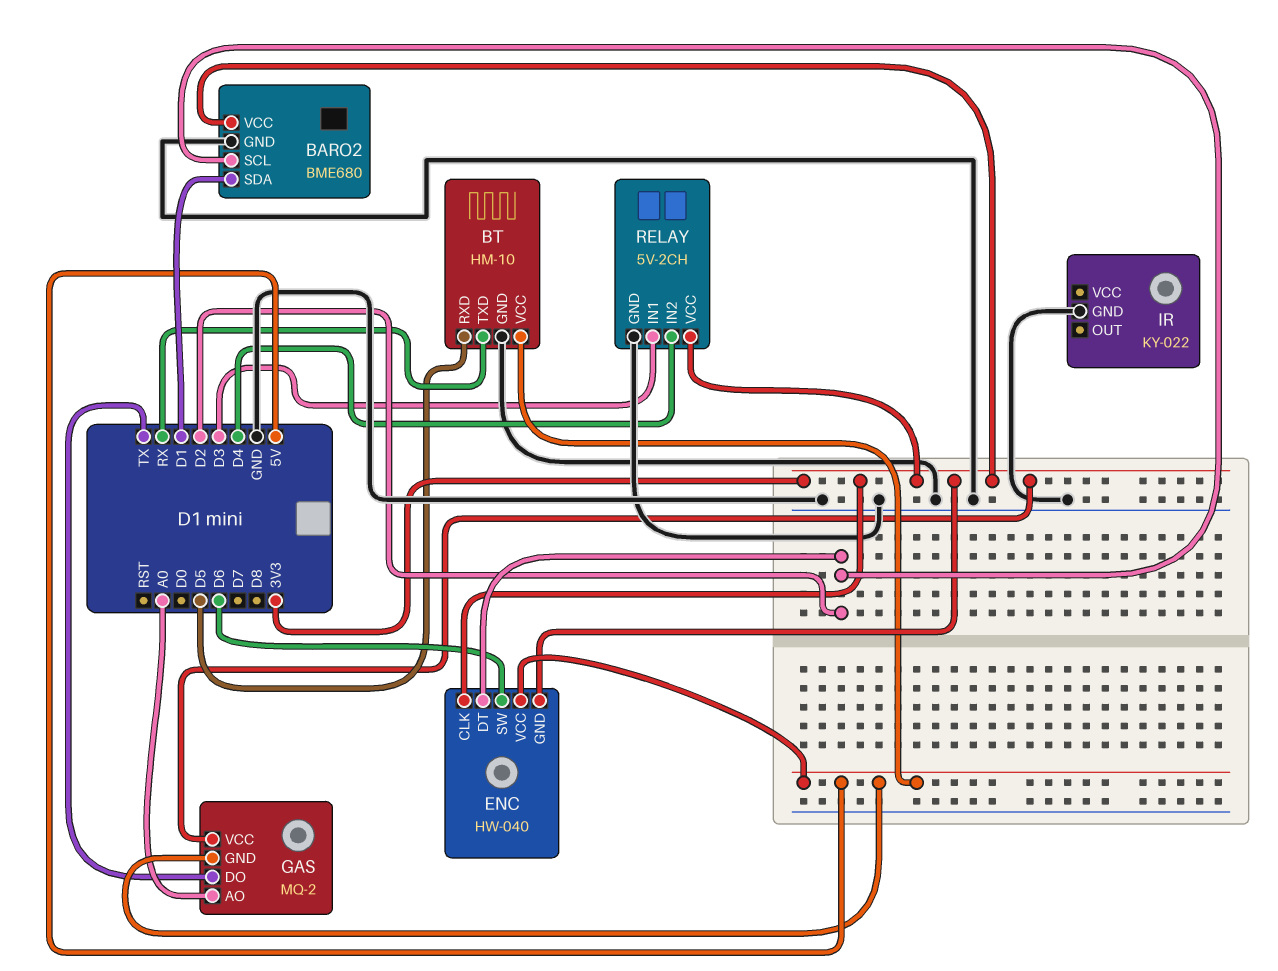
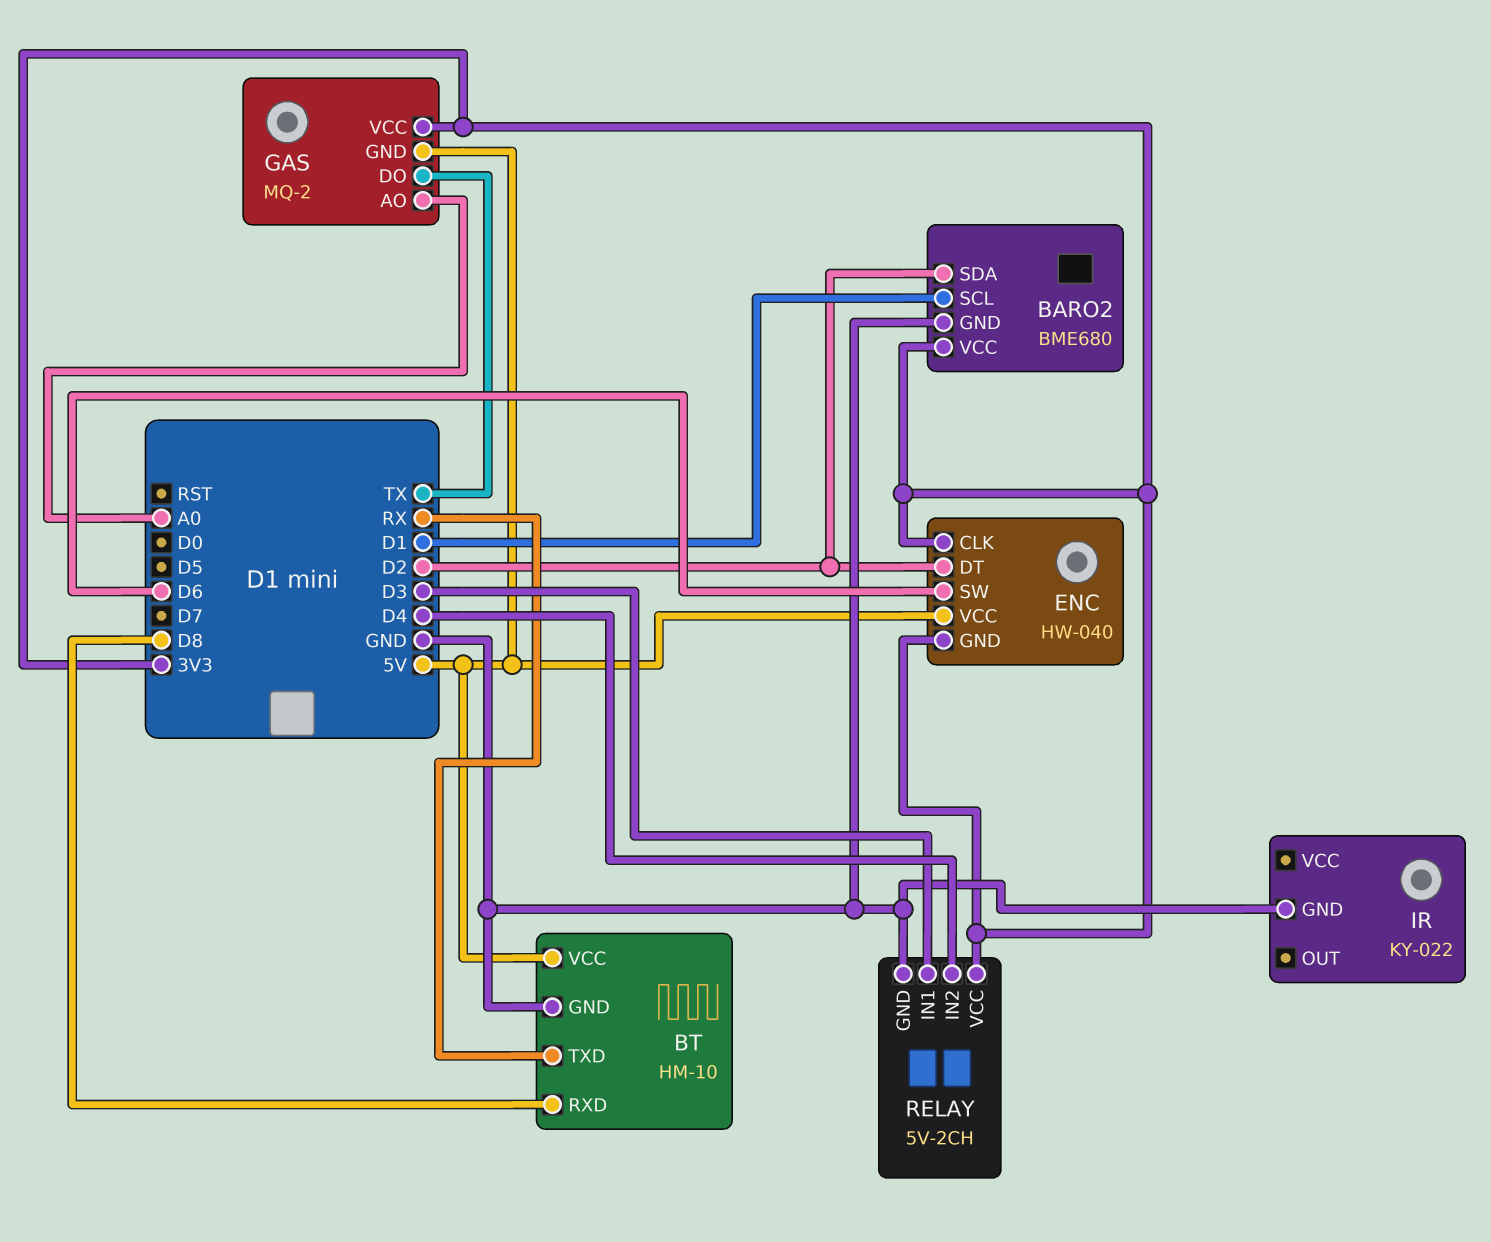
BARO2 pin SCL: D2 -> D1
BARO2 pin SDA: D1 -> D2
BT pin RXD: D5 -> D8

